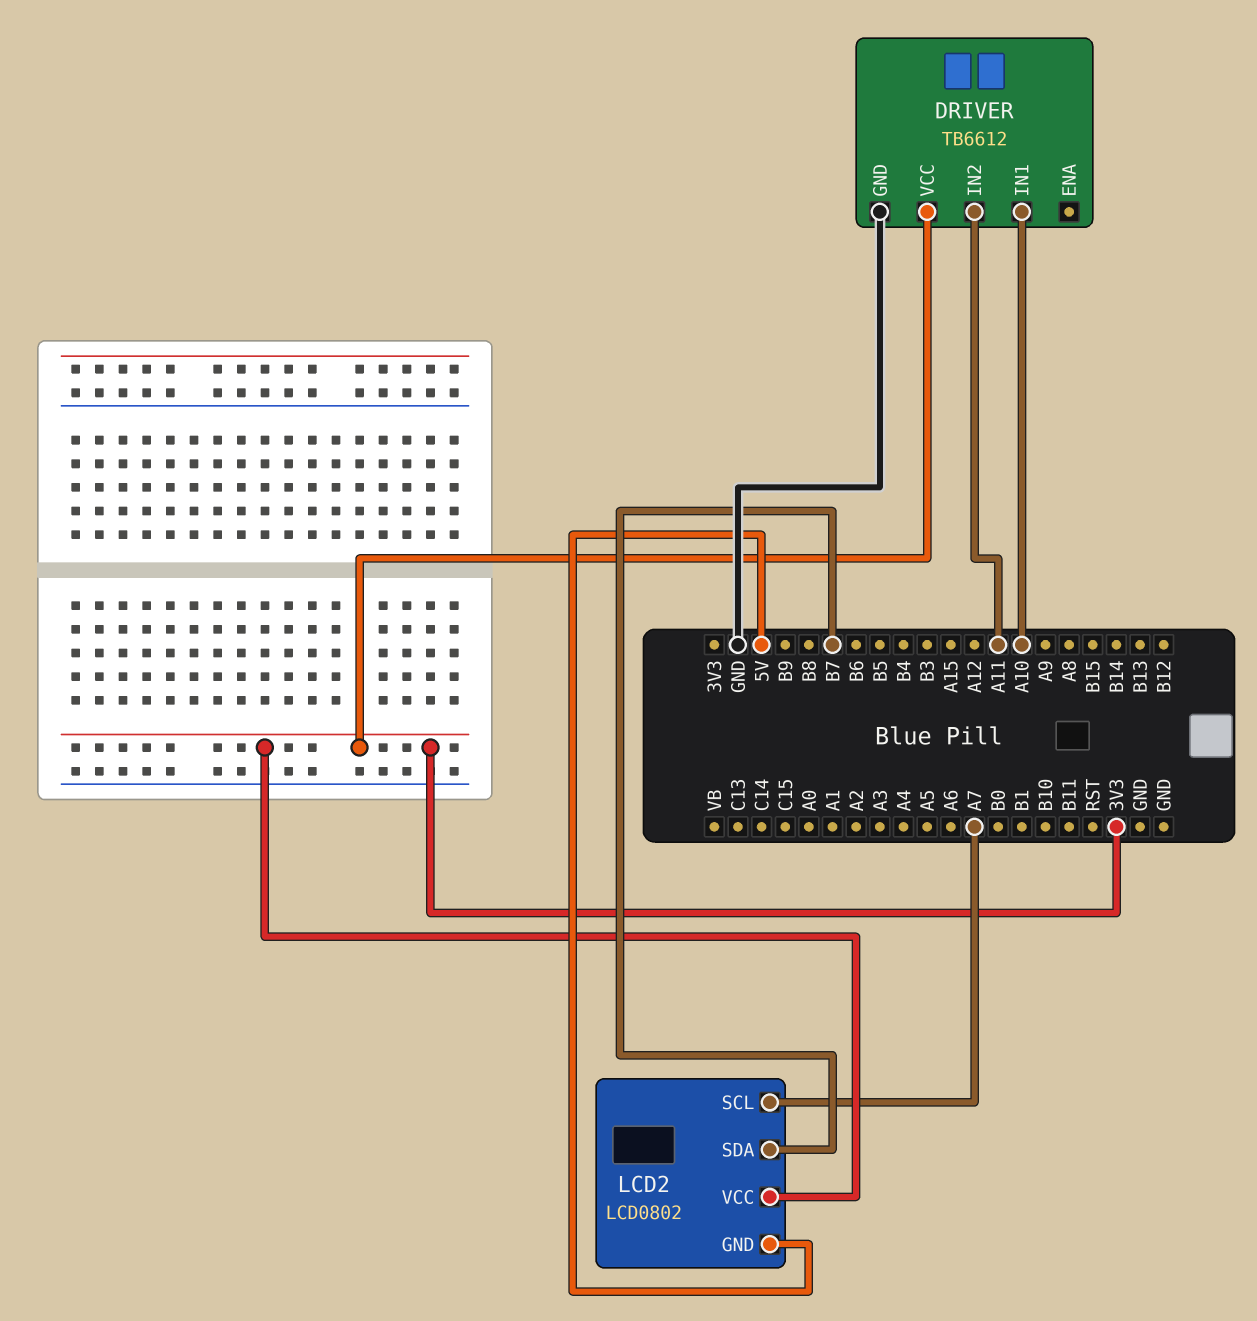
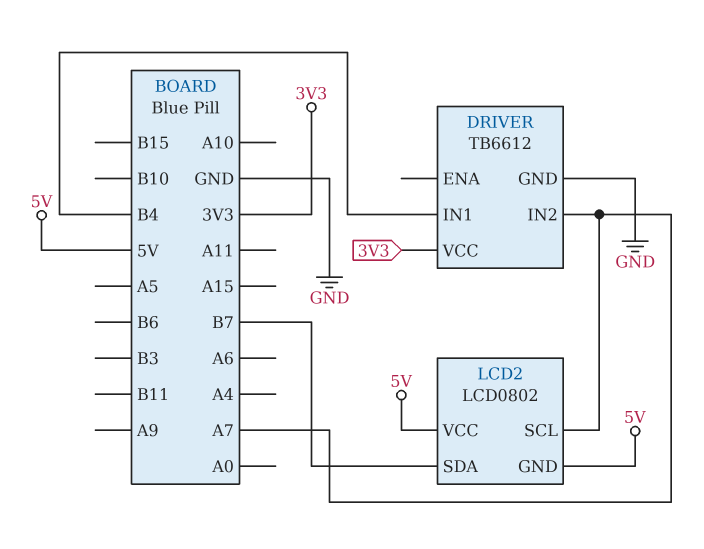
DRIVER pin IN1: A10 -> B4
DRIVER pin IN2: A11 -> A7
LCD2 pin VCC: 3V3 -> 5V

